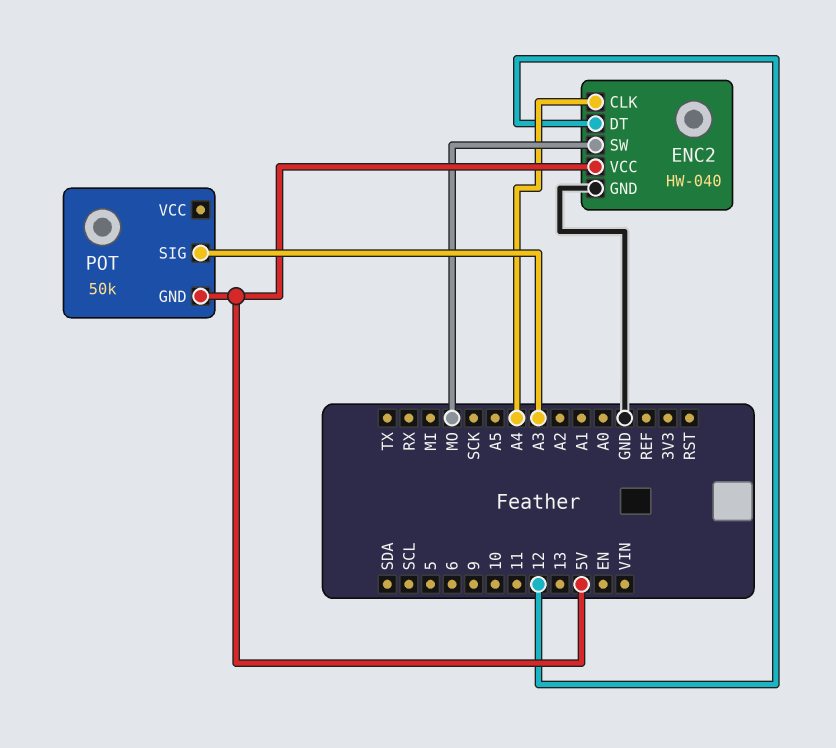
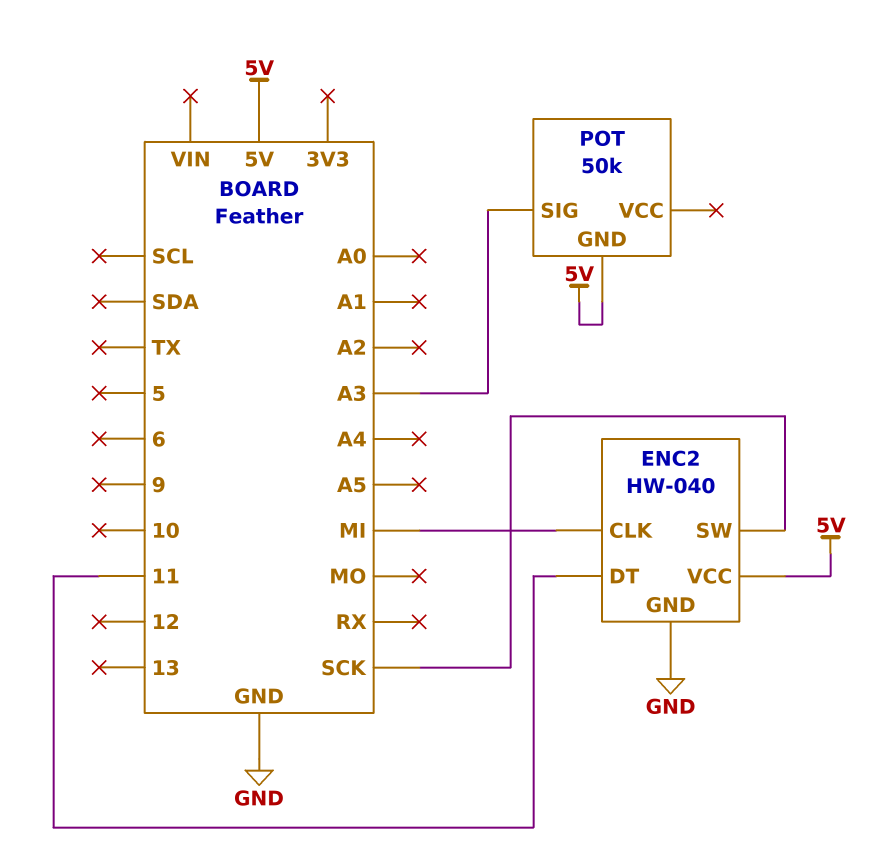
ENC2 pin CLK: A4 -> MI
ENC2 pin DT: 12 -> 11
ENC2 pin SW: MO -> SCK

